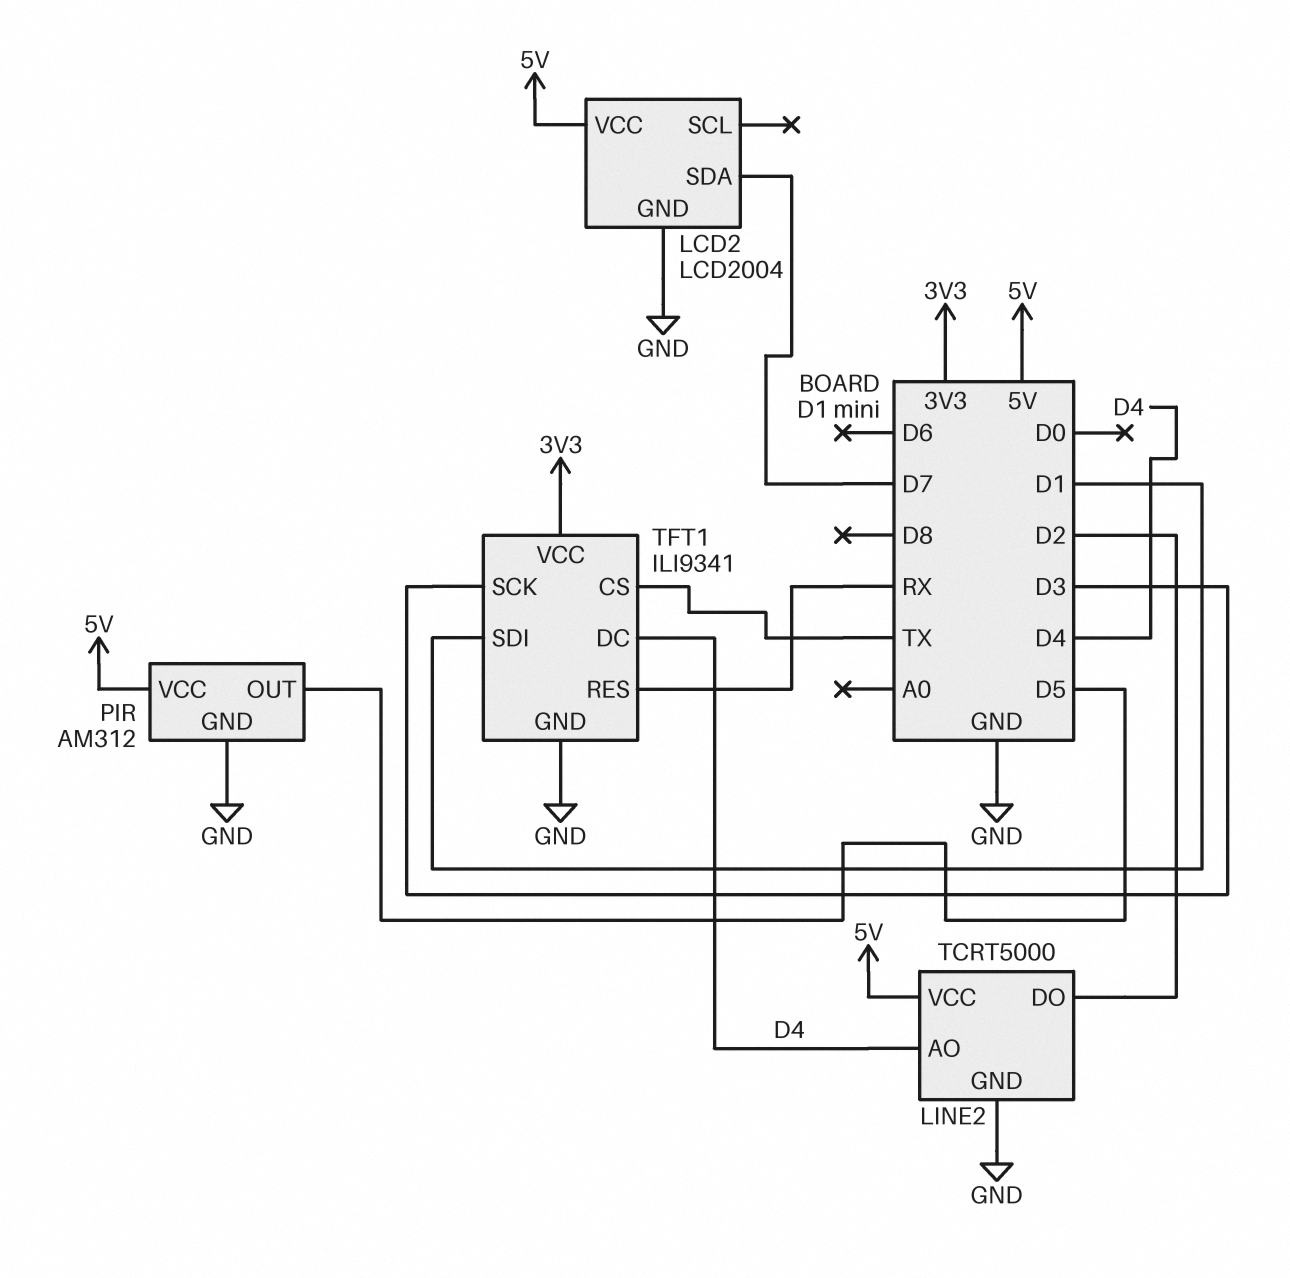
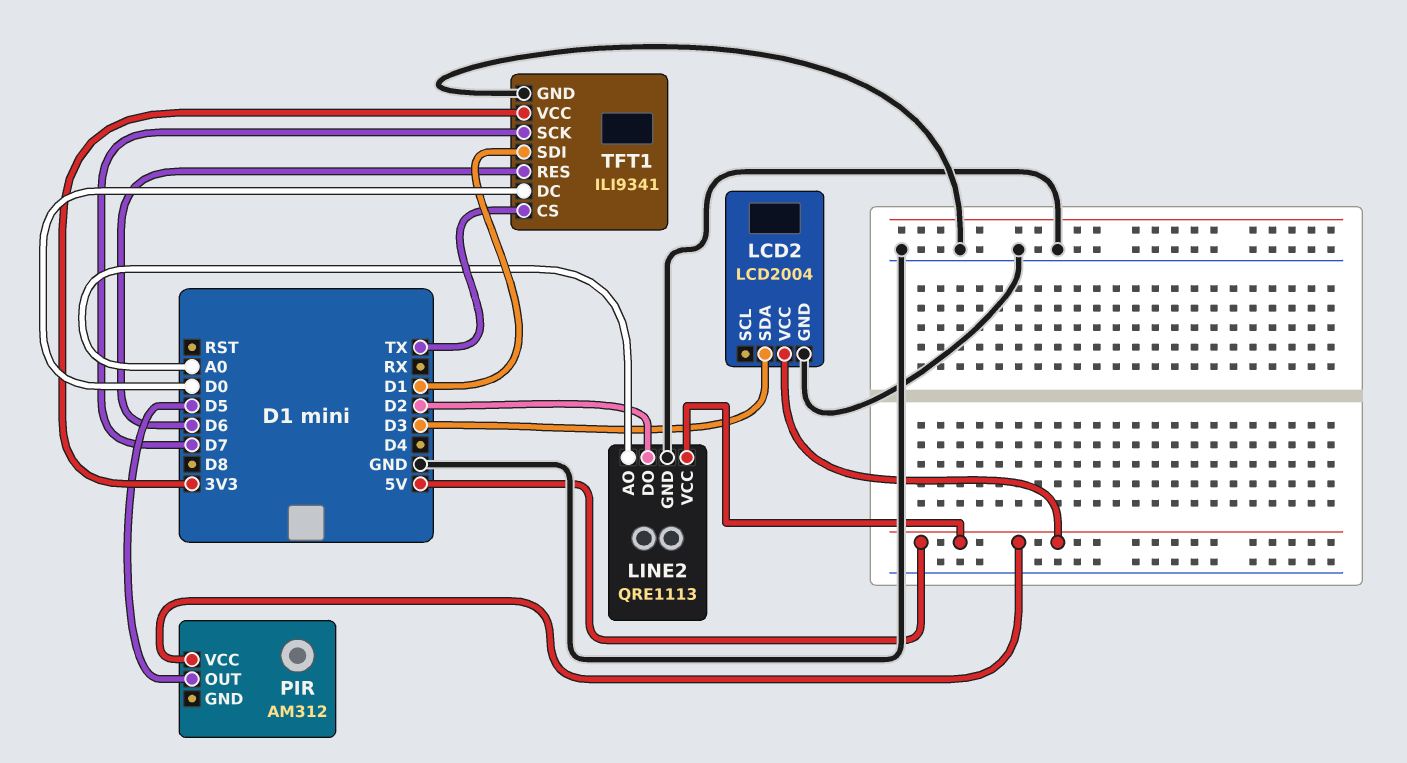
LCD2 pin SDA: D7 -> D3
LINE2: TCRT5000 -> QRE1113
LINE2 pin AO: D4 -> A0
PIR pin GND: GND -> none
TFT1 pin DC: D4 -> D0
TFT1 pin RES: RX -> D6
TFT1 pin SCK: D3 -> D7

